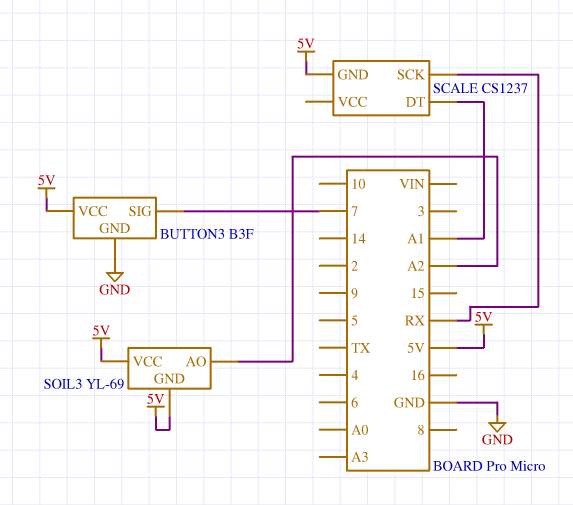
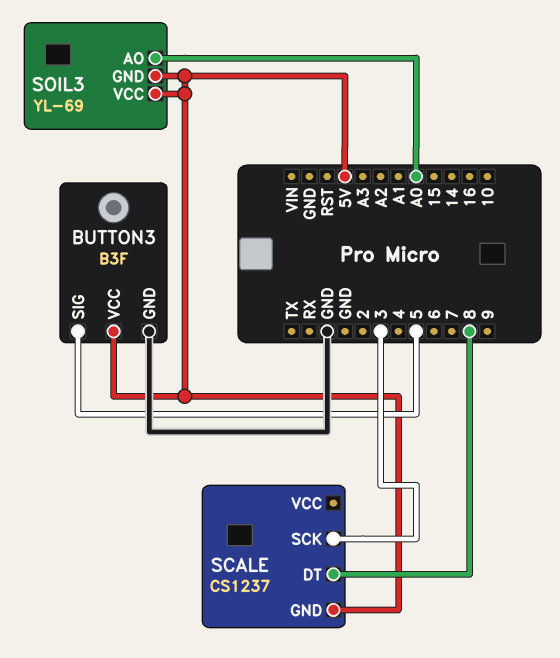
BUTTON3 pin SIG: 7 -> 5
SCALE pin DT: A1 -> 8
SCALE pin SCK: RX -> 3
SOIL3 pin AO: A2 -> A0

